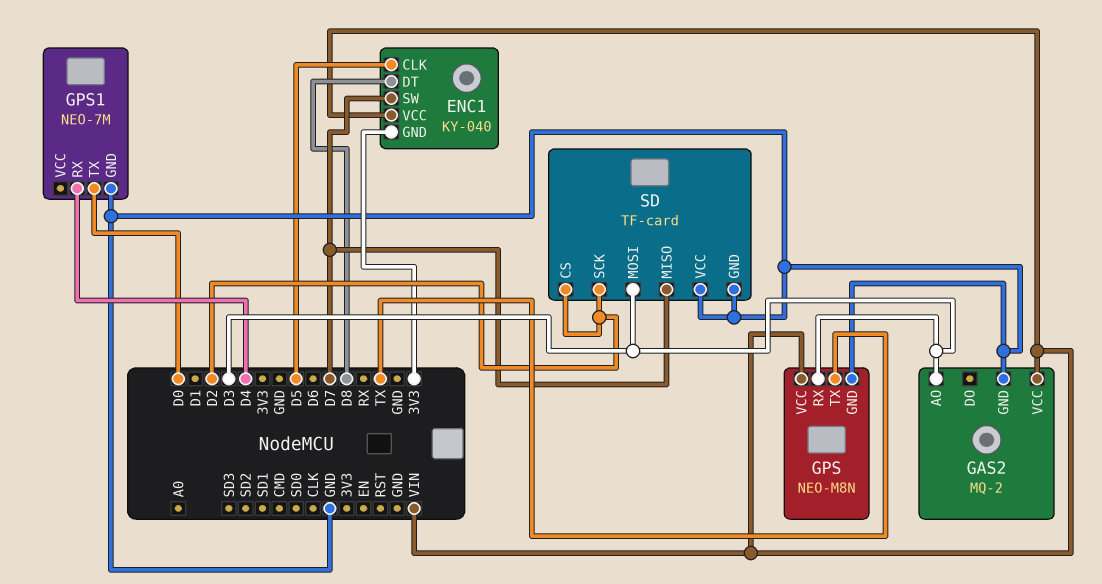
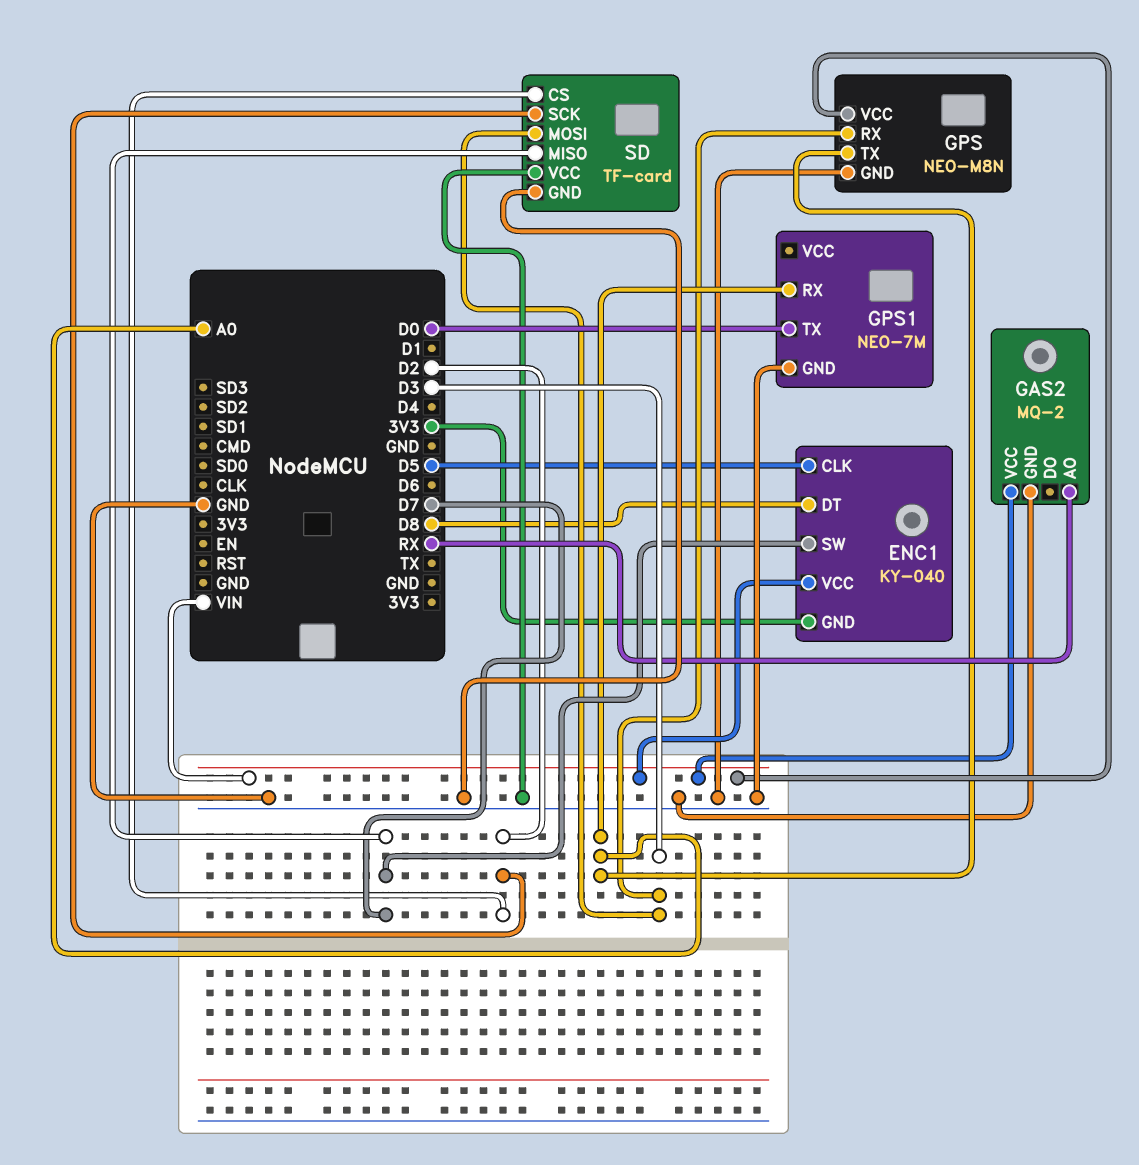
GAS2 pin AO: D3 -> RX
GPS pin TX: TX -> A0
GPS1 pin RX: D4 -> A0

